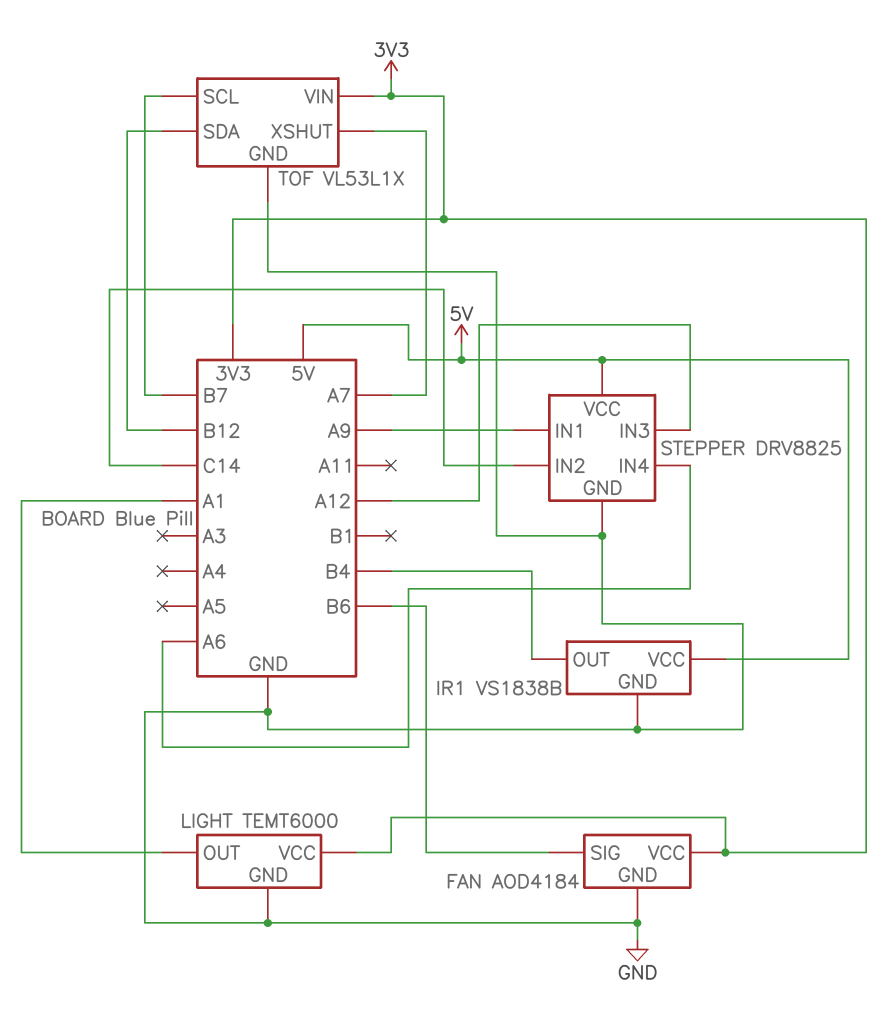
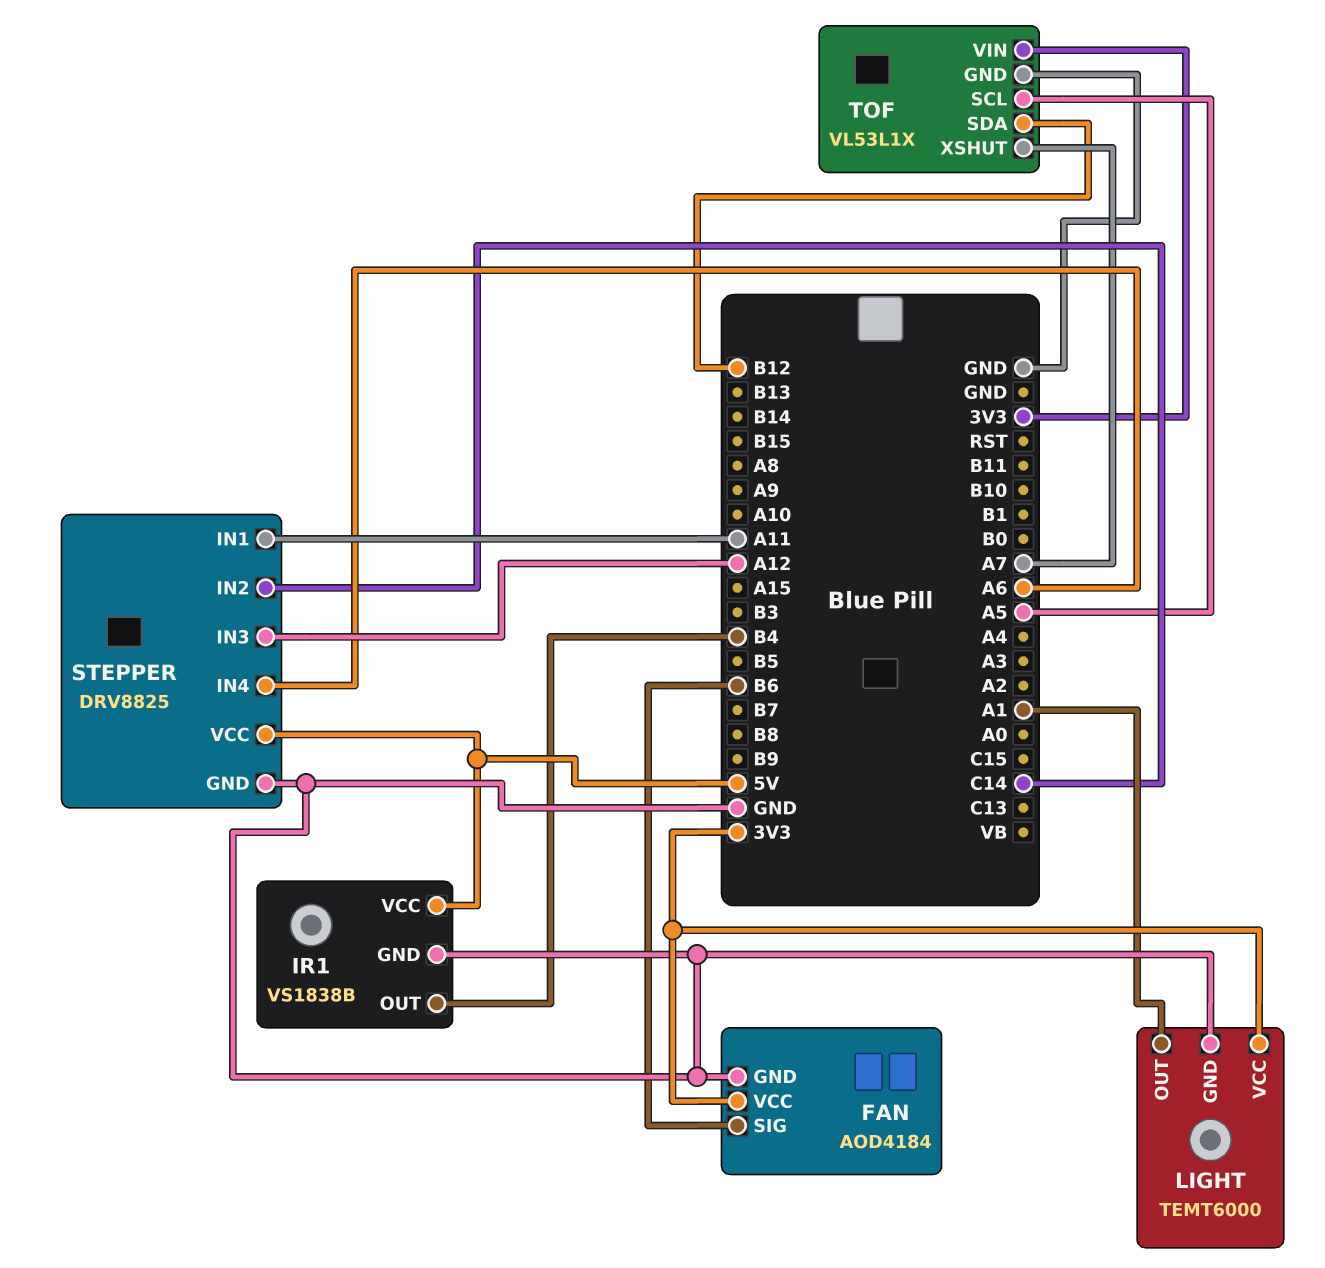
STEPPER pin IN1: A9 -> A11
TOF pin SCL: B7 -> A5

